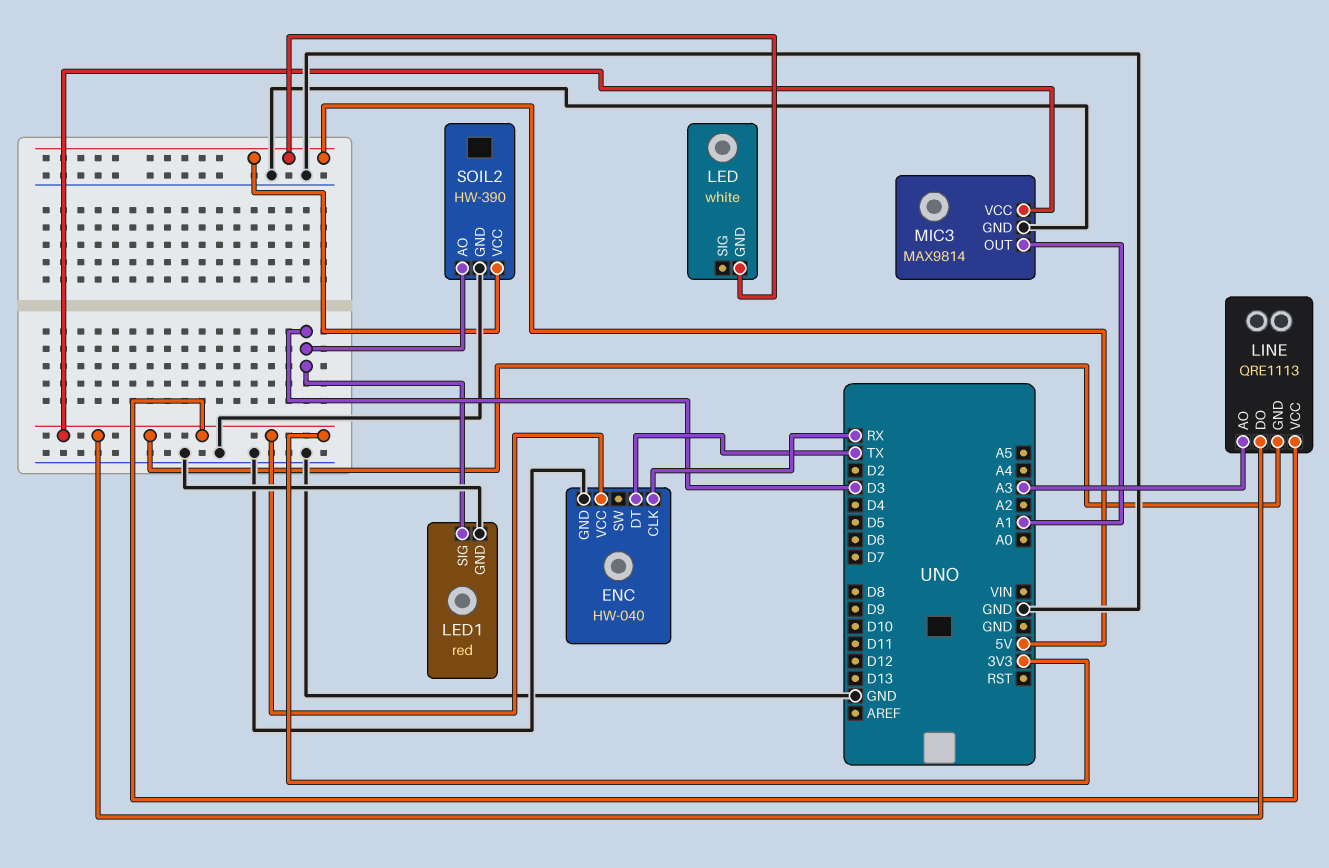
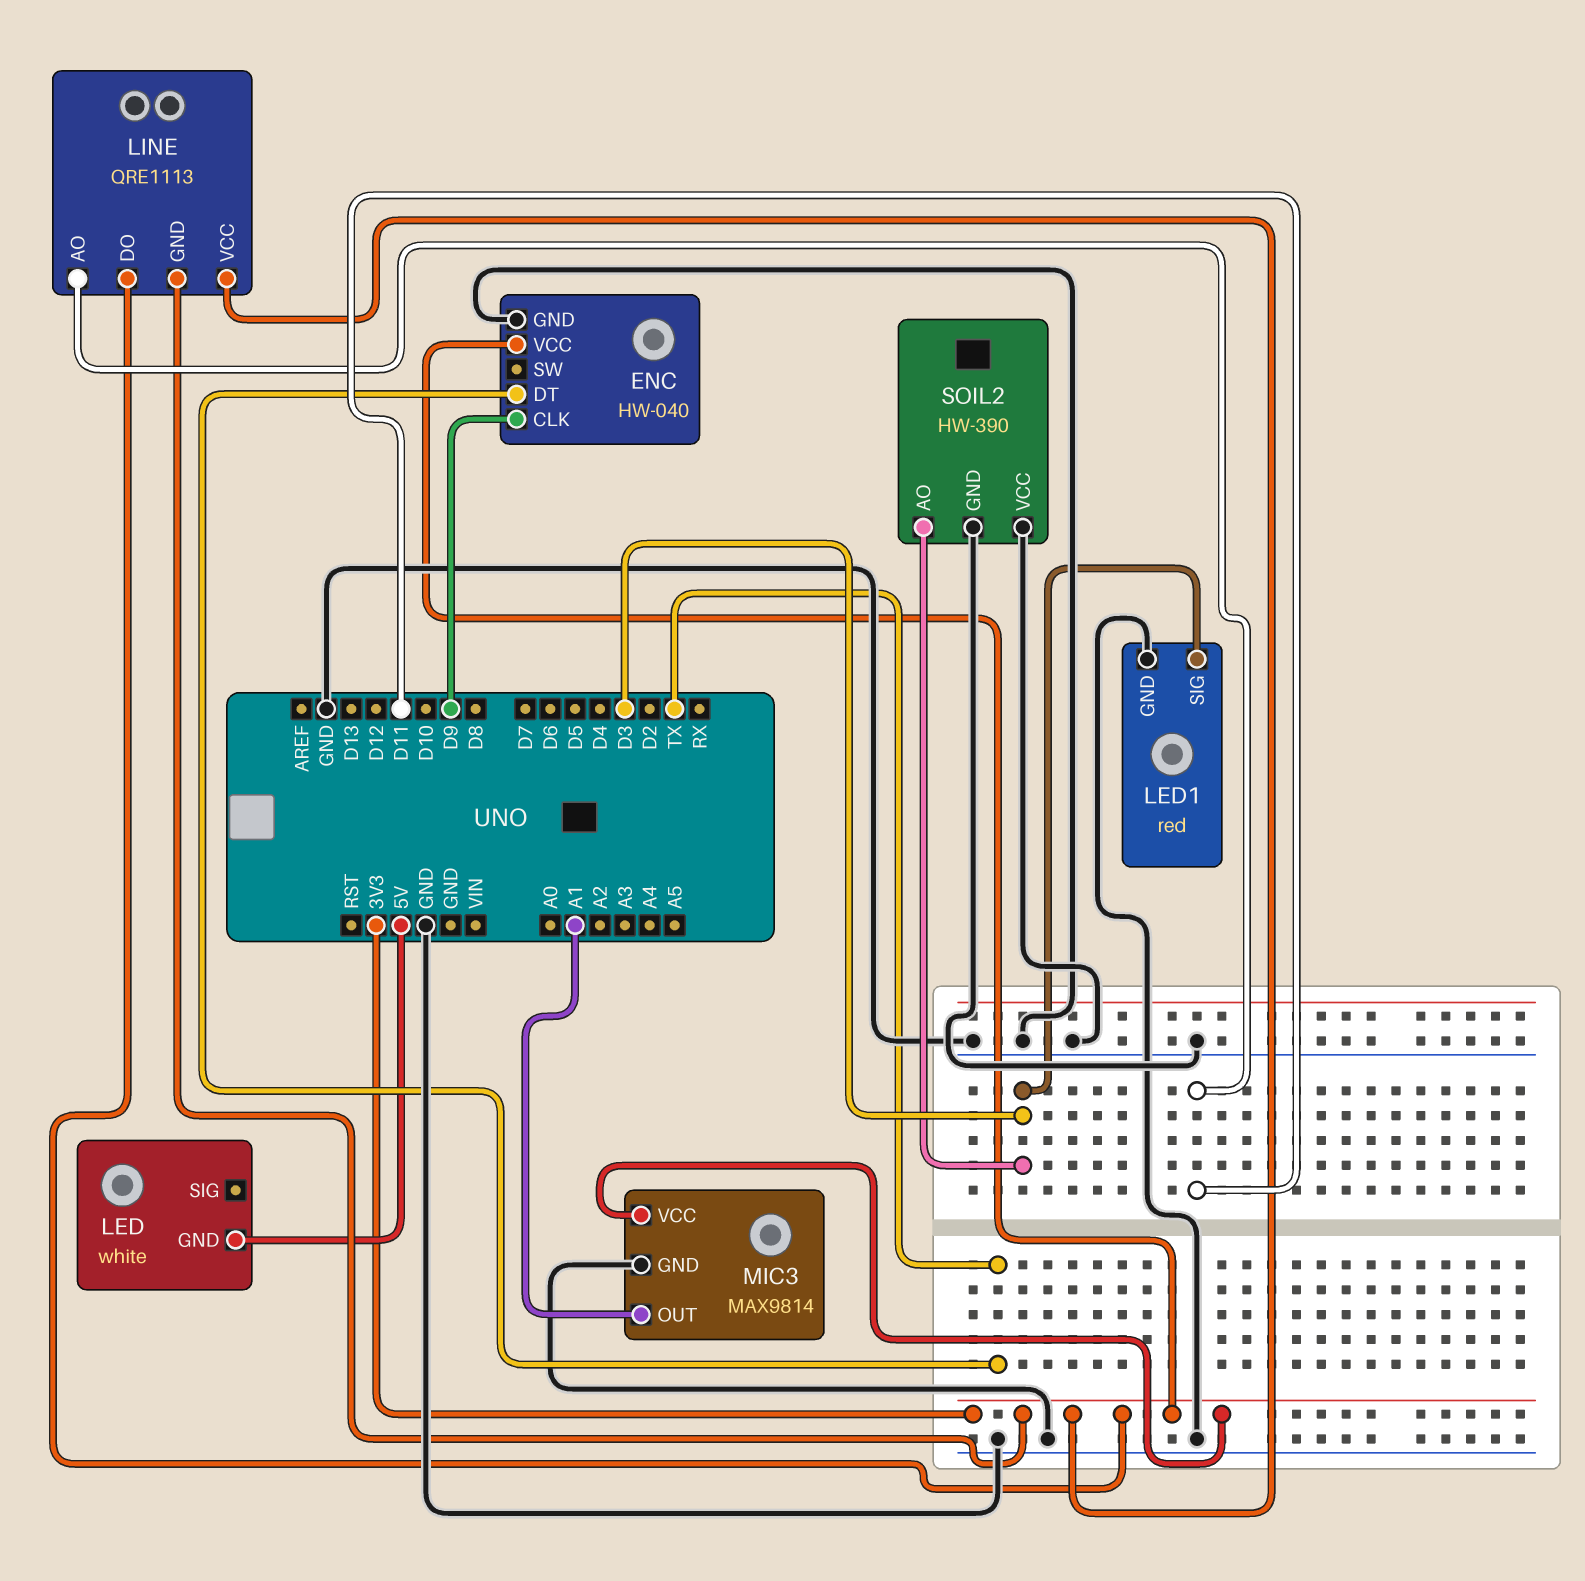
ENC pin CLK: RX -> D9
LINE pin AO: A3 -> D11
SOIL2 pin VCC: 5V -> GND

